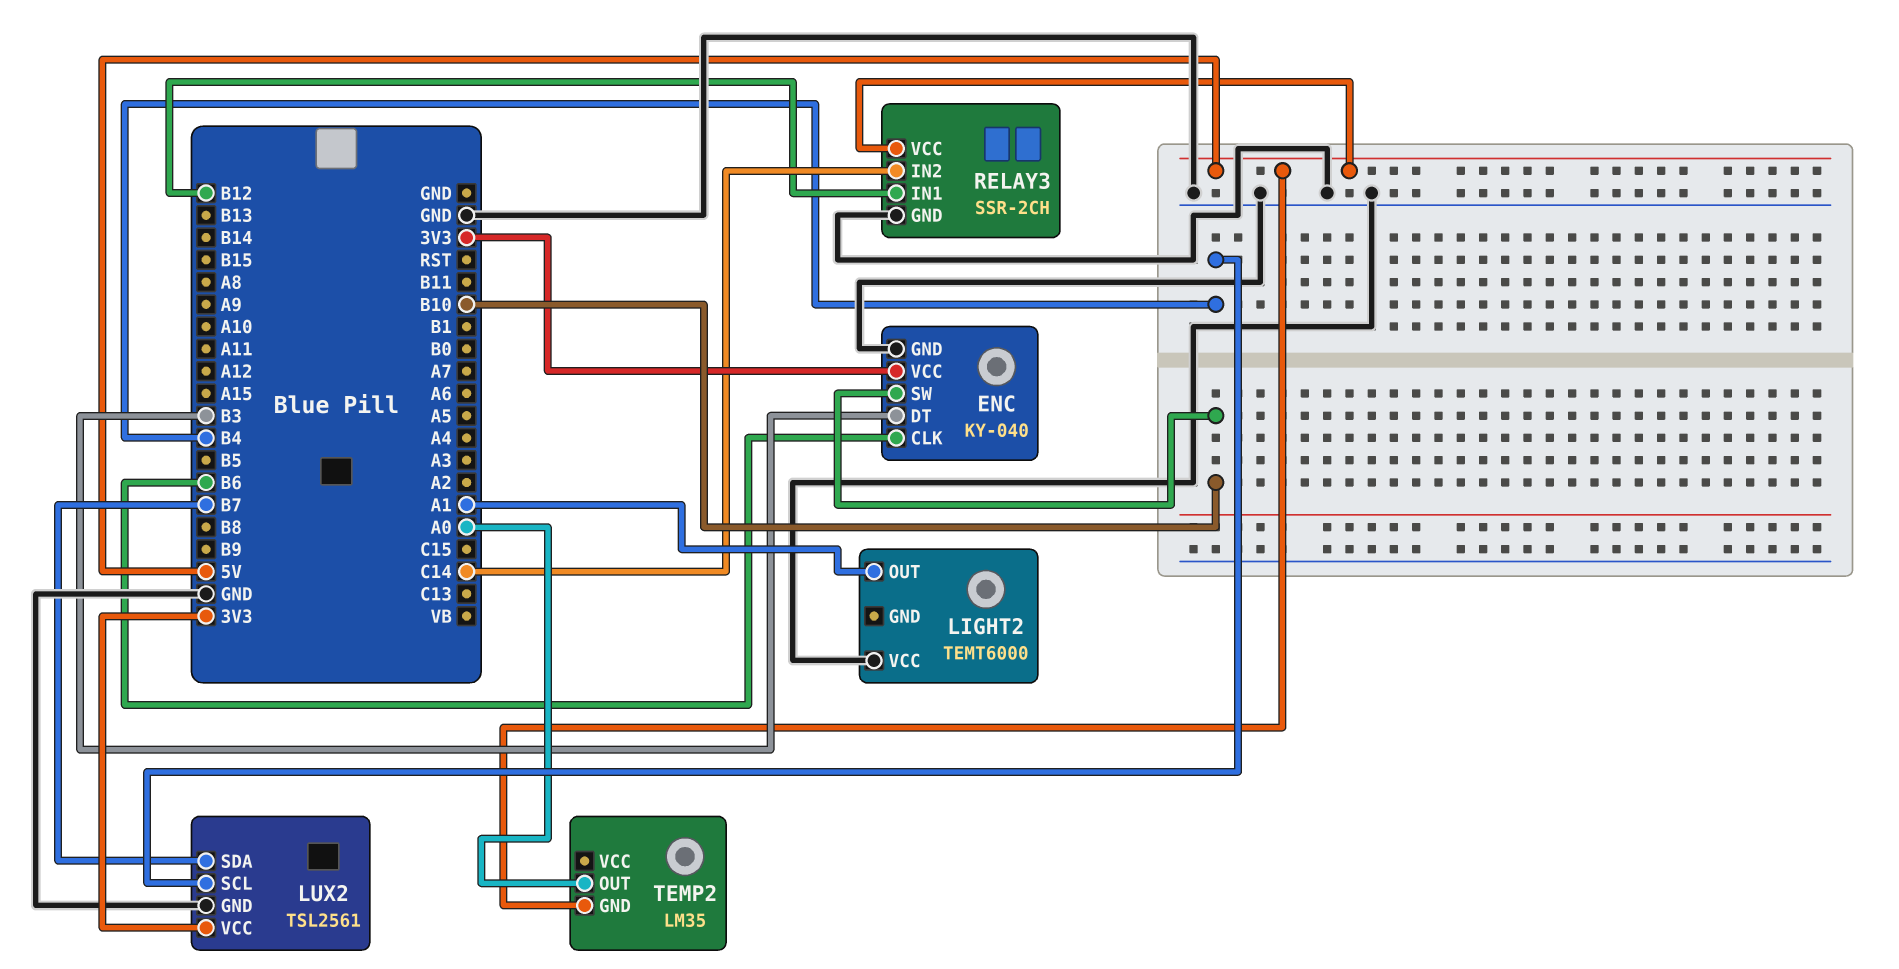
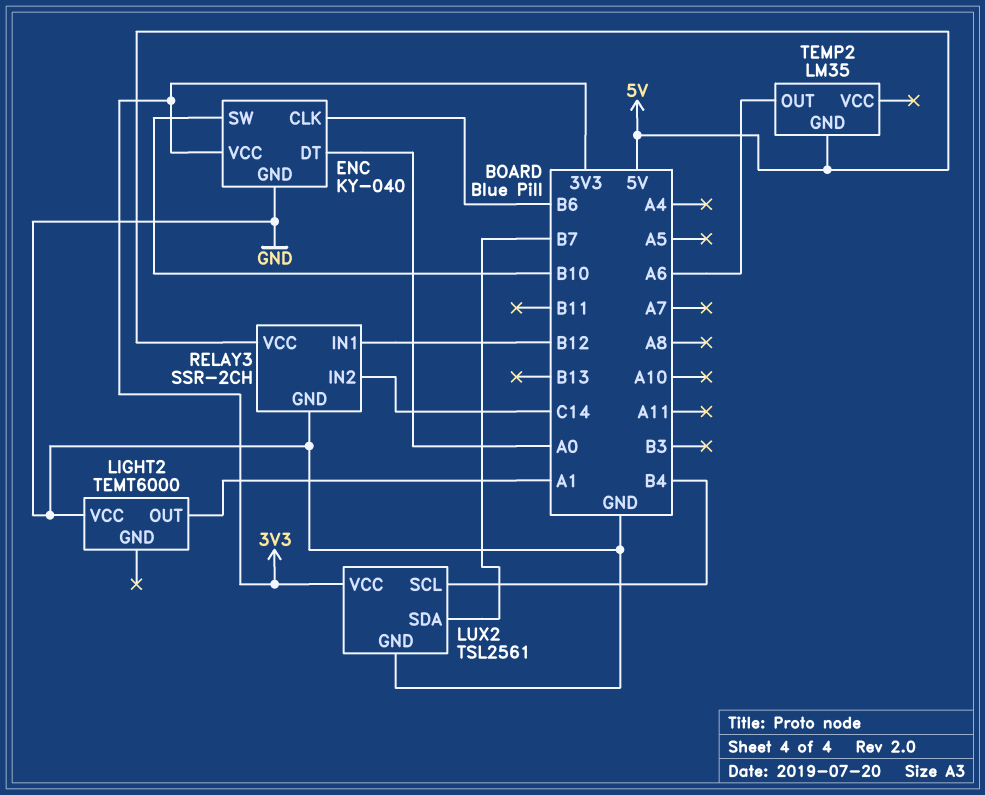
ENC pin DT: B3 -> A0
TEMP2 pin OUT: A0 -> A6

